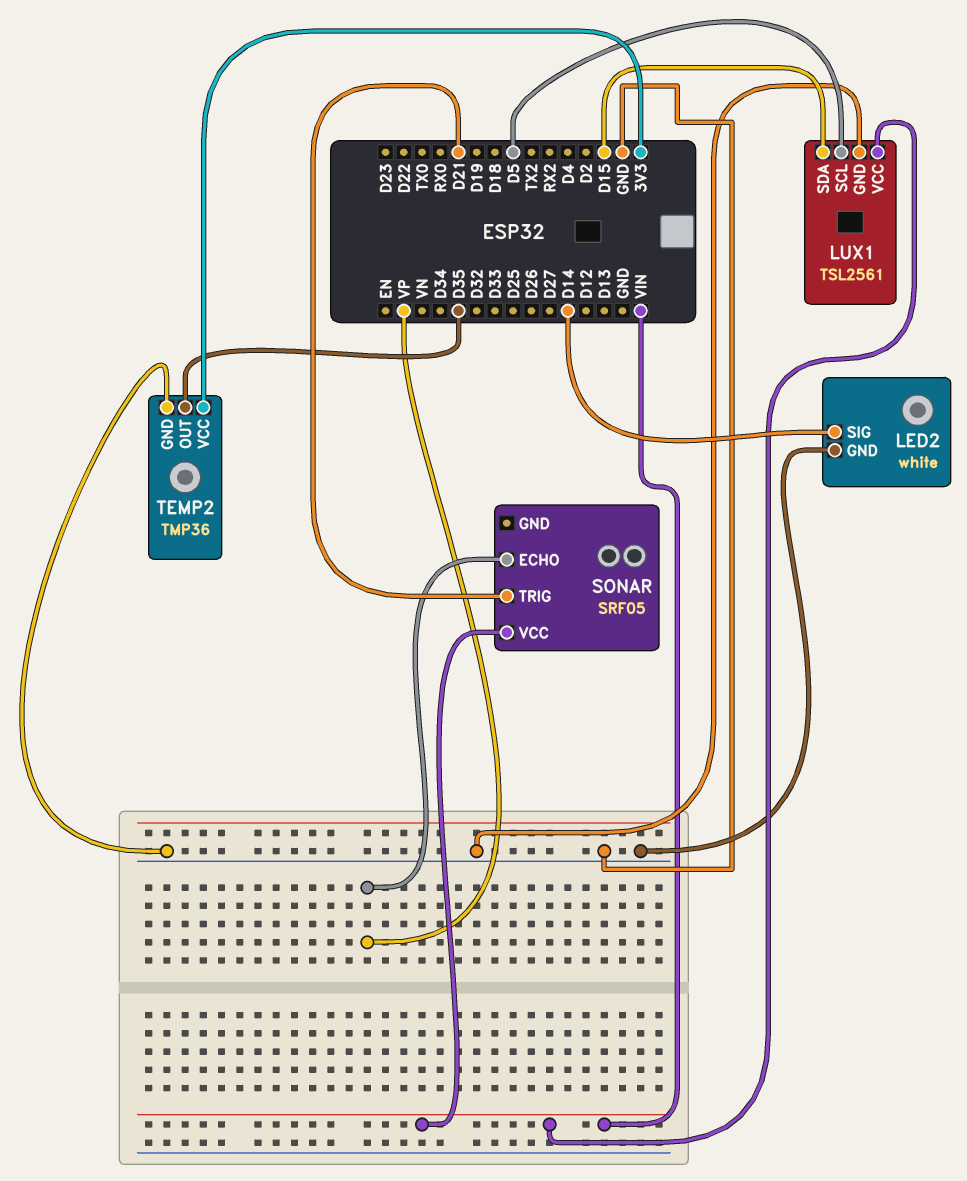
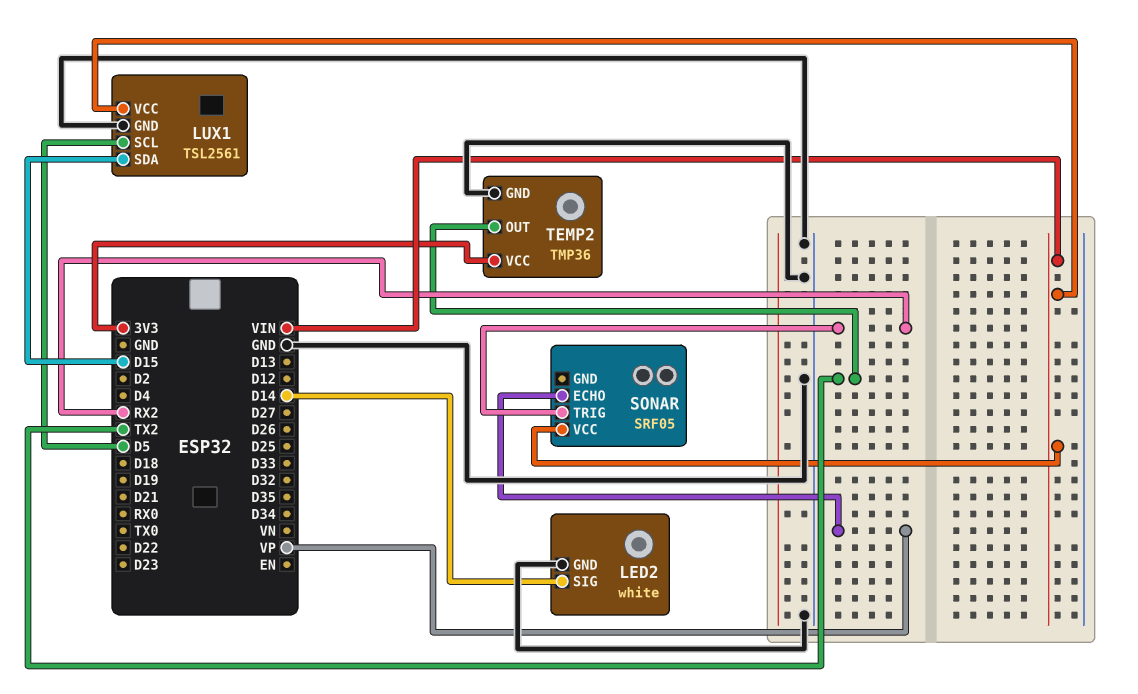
SONAR pin TRIG: D21 -> RX2
TEMP2 pin OUT: D35 -> TX2

